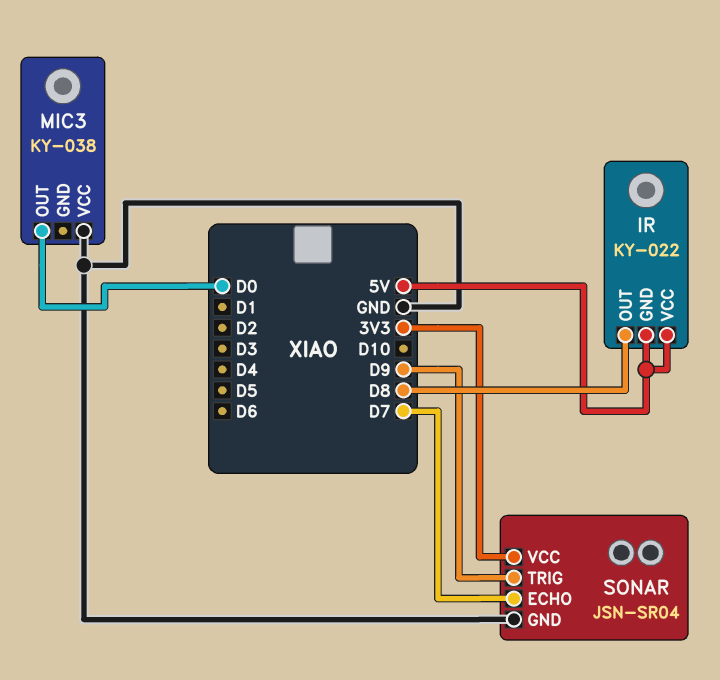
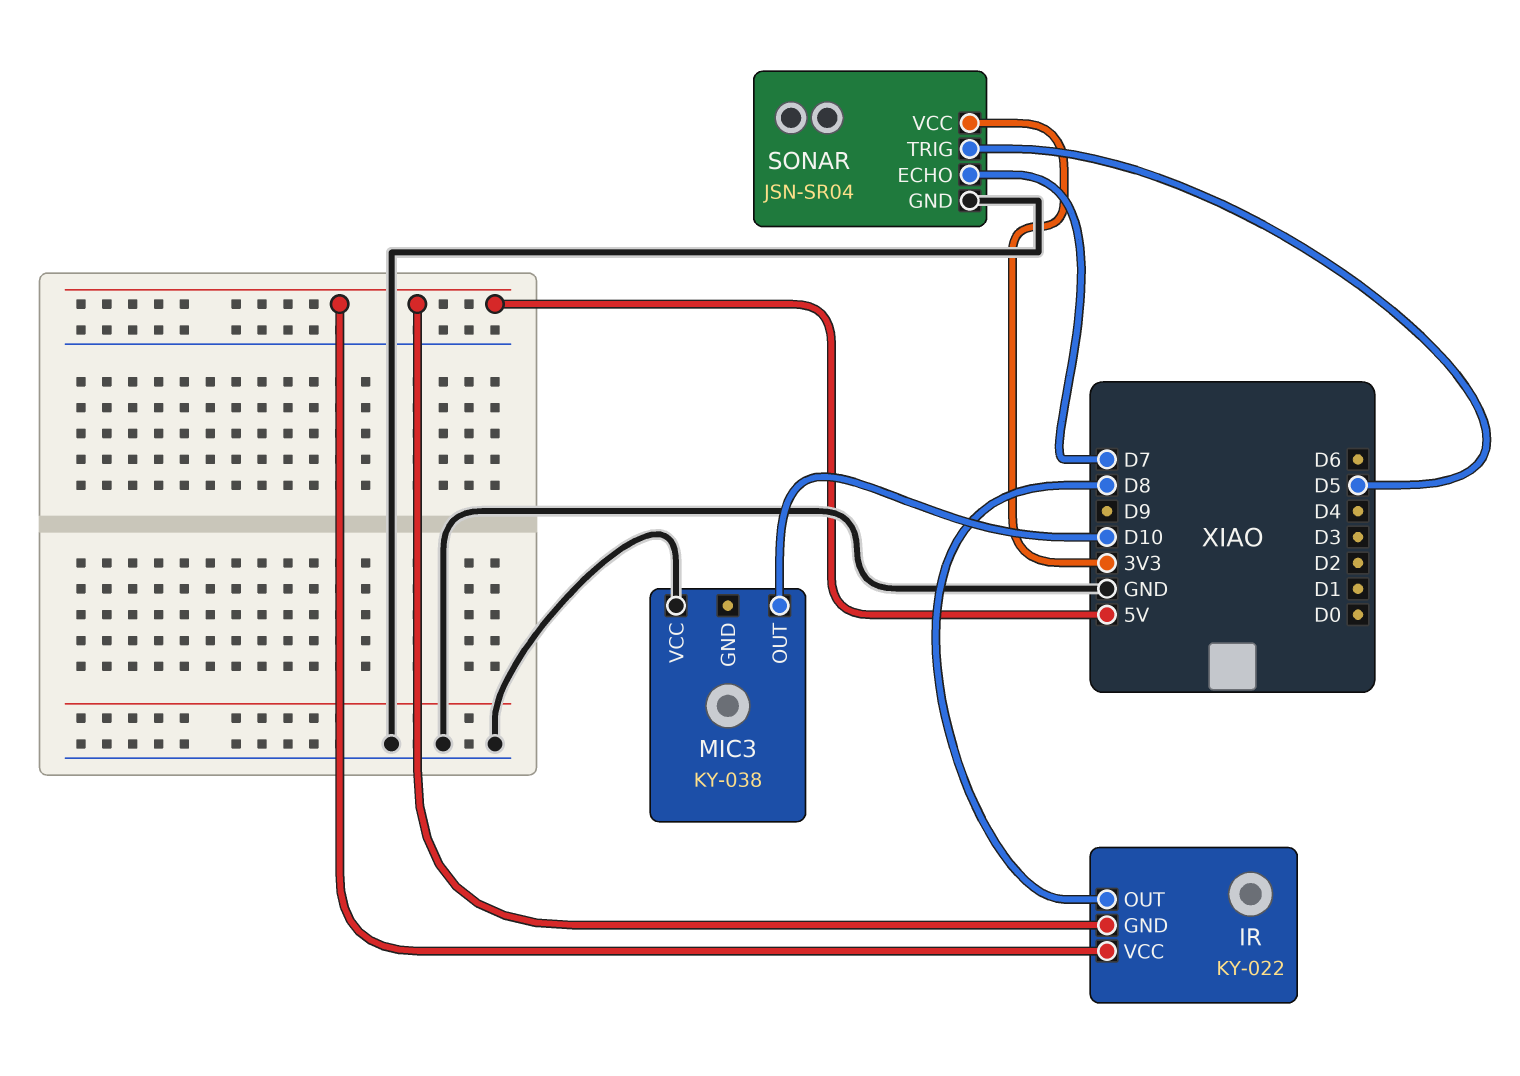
MIC3 pin OUT: D0 -> D10
SONAR pin TRIG: D9 -> D5

